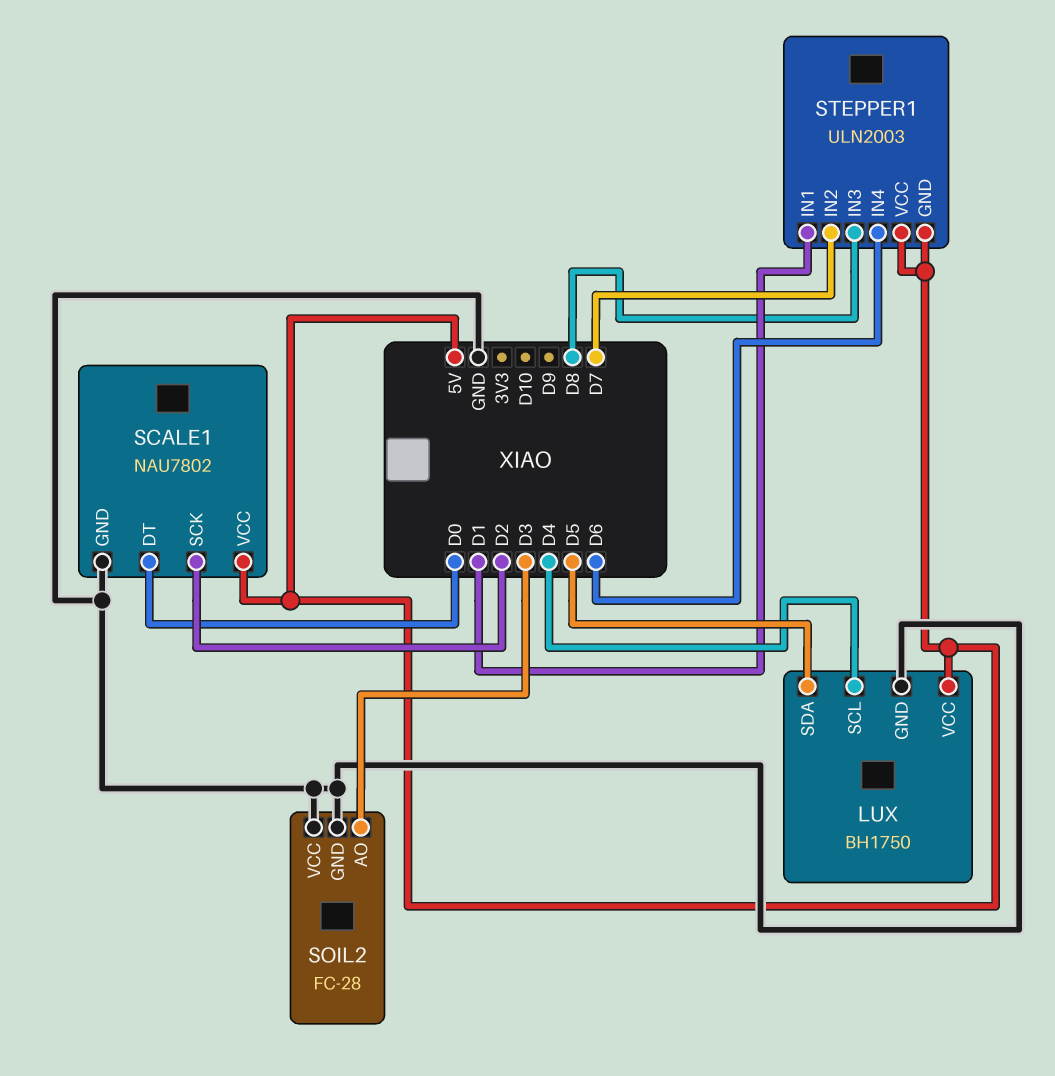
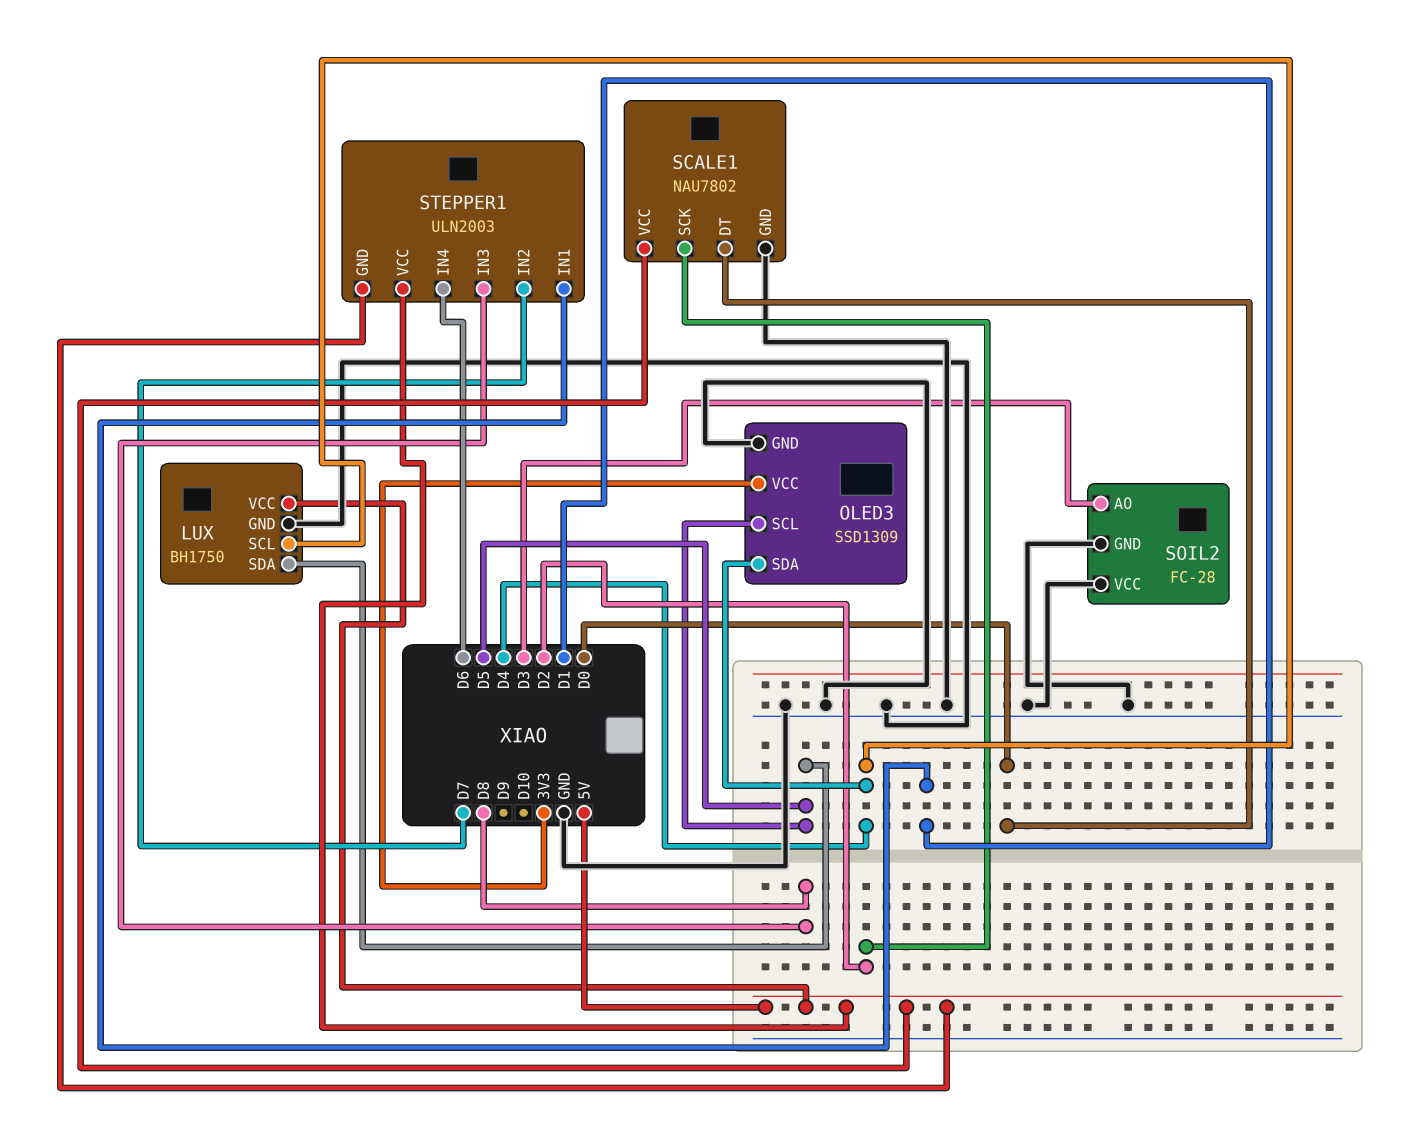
OLED3: none -> SSD1309
OLED3 pin GND: none -> GND
OLED3 pin SCL: none -> D5
OLED3 pin SDA: none -> D4
OLED3 pin VCC: none -> 3V3

